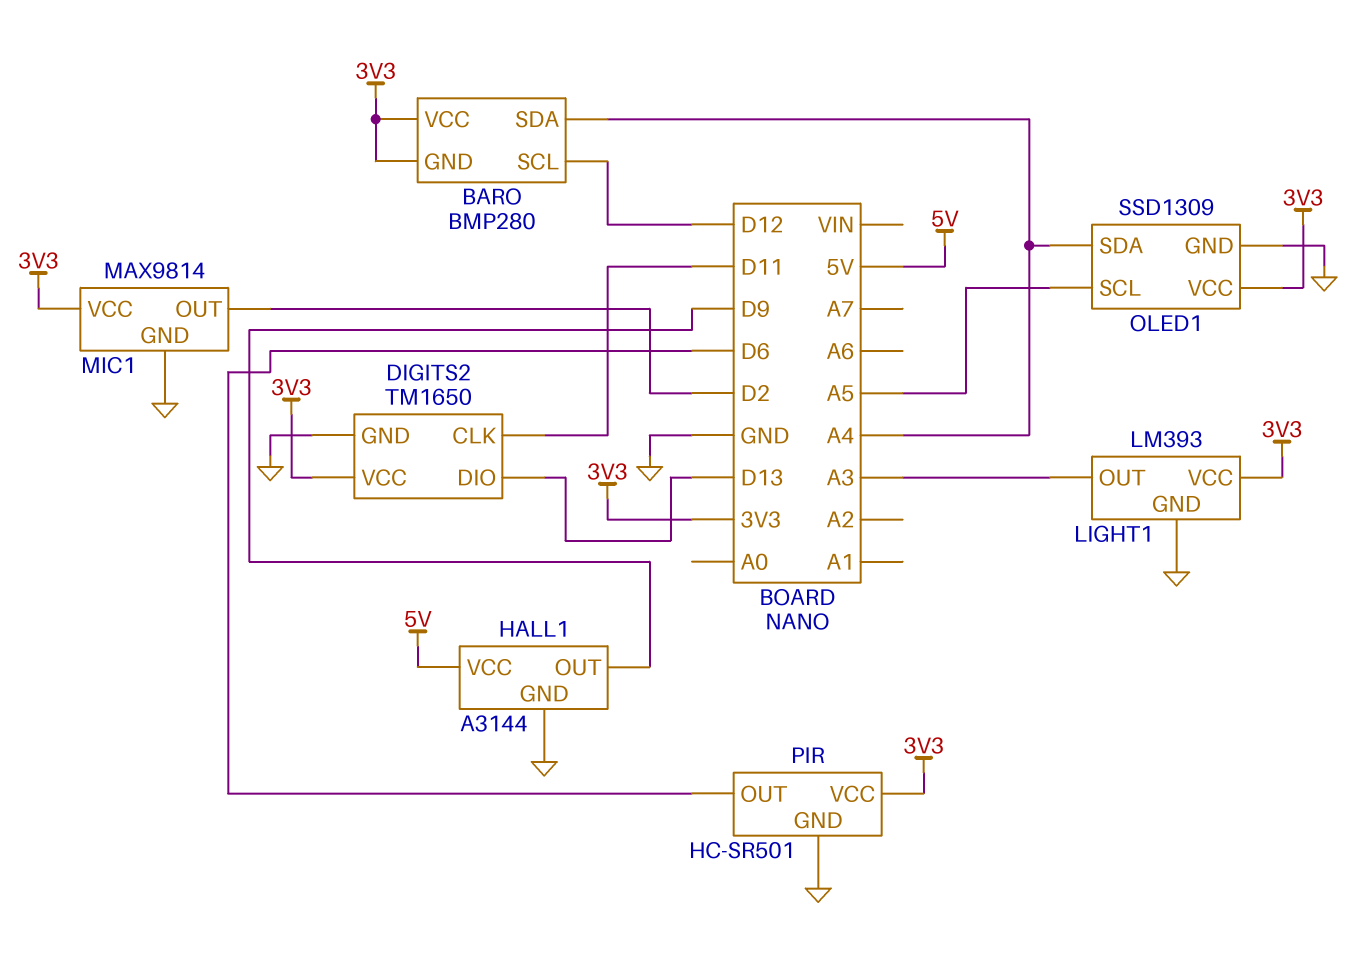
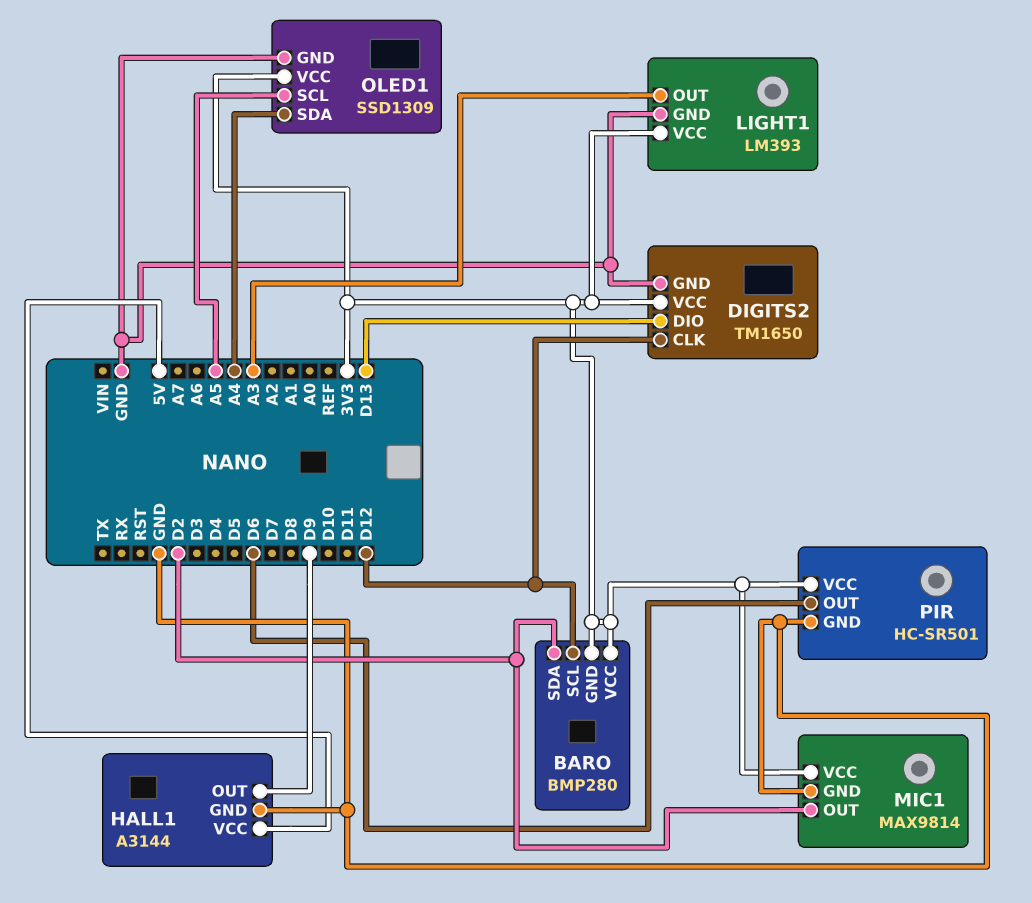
BARO pin SDA: A4 -> D2
DIGITS2 pin CLK: D11 -> D12

